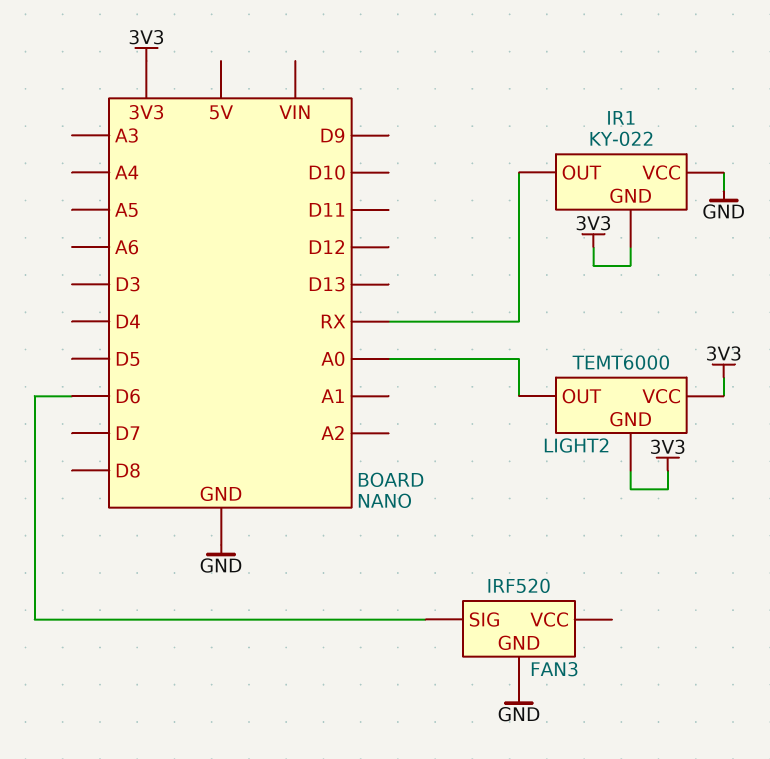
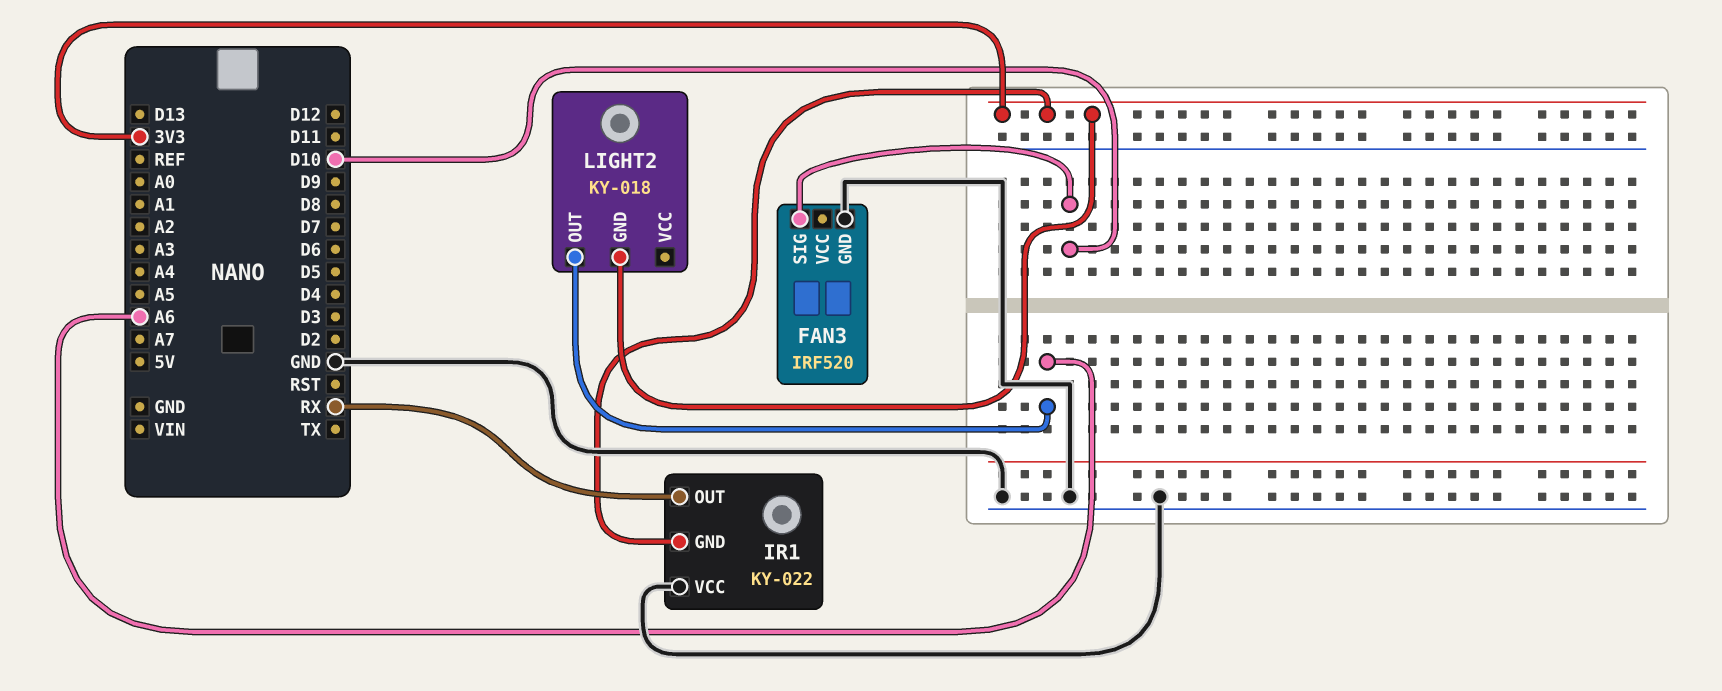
FAN3 pin SIG: D6 -> D10
LIGHT2: TEMT6000 -> KY-018
LIGHT2 pin OUT: A0 -> A6
LIGHT2 pin VCC: 3V3 -> none

